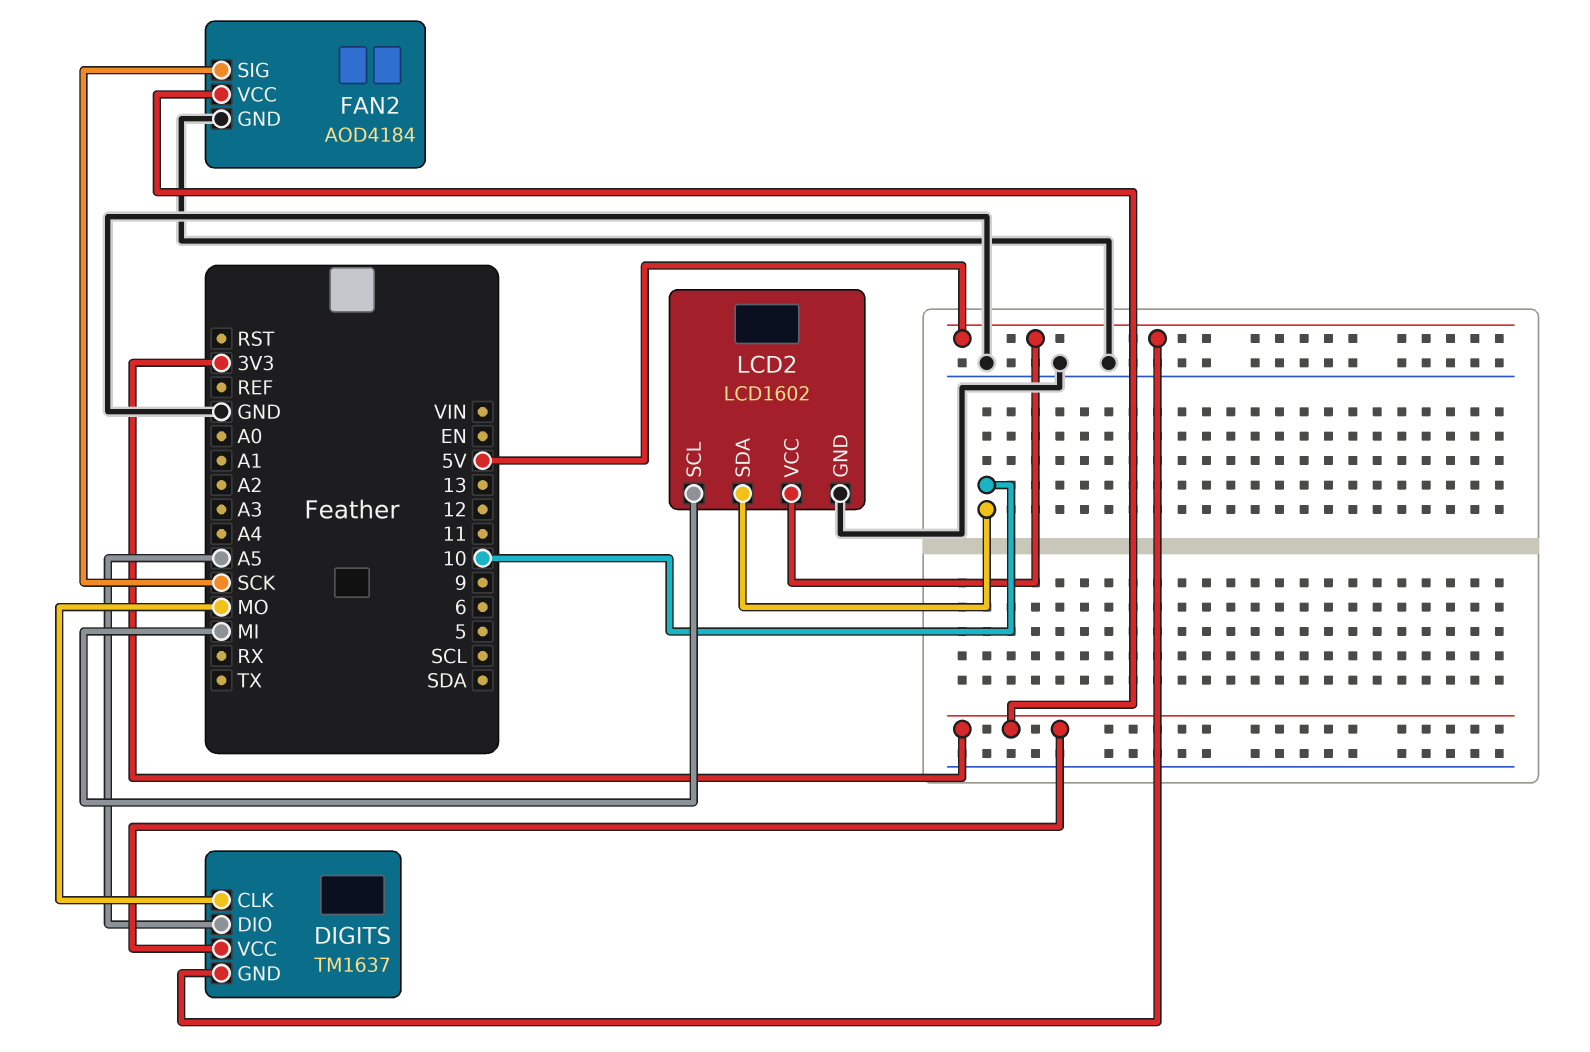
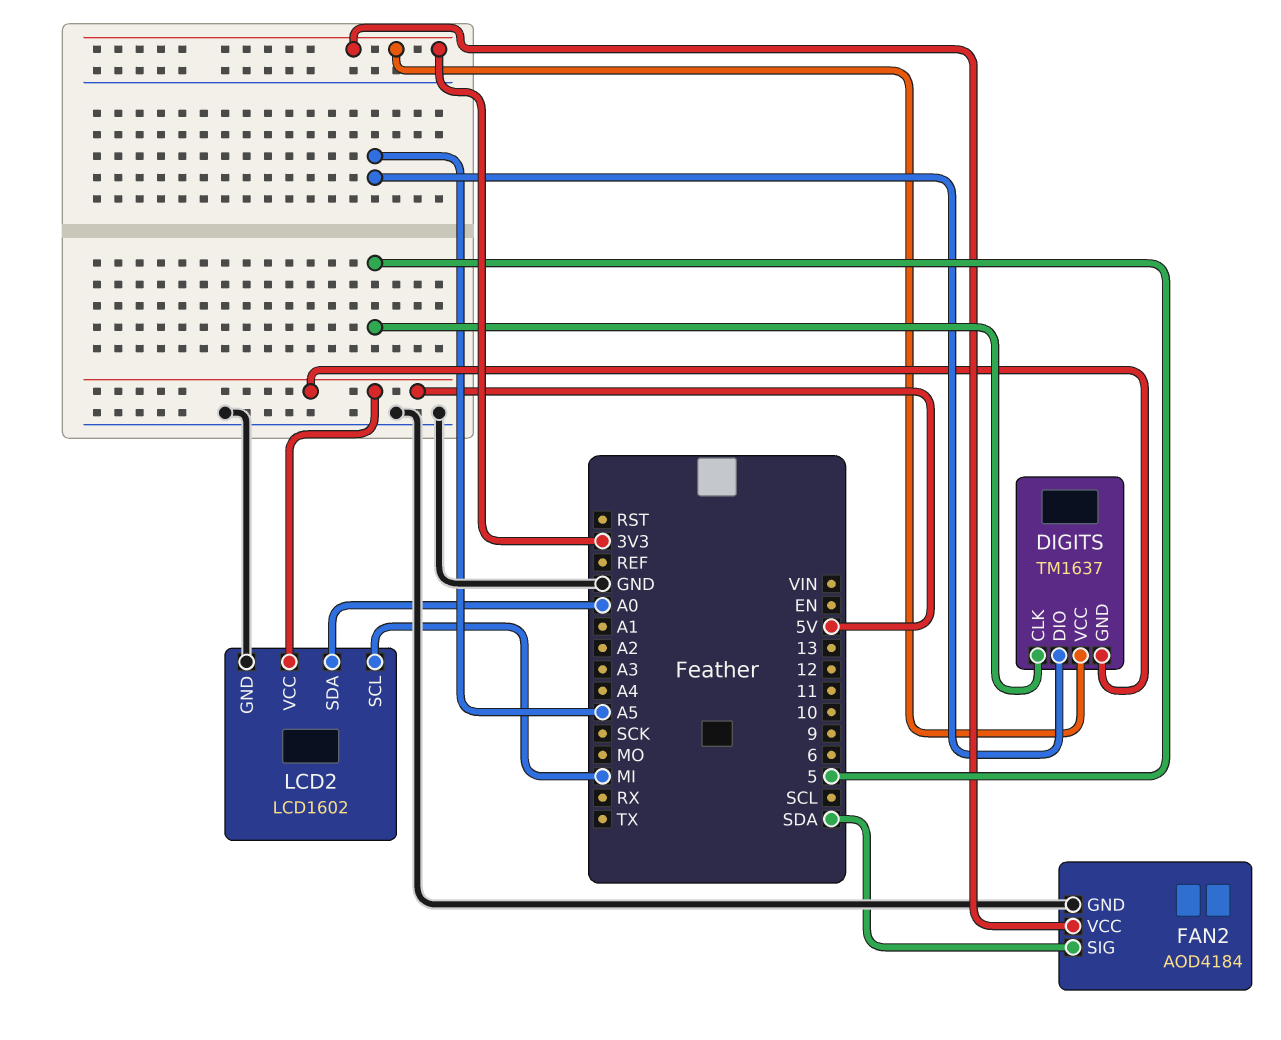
DIGITS pin CLK: MO -> 5
FAN2 pin SIG: SCK -> SDA
LCD2 pin SDA: 10 -> A0

